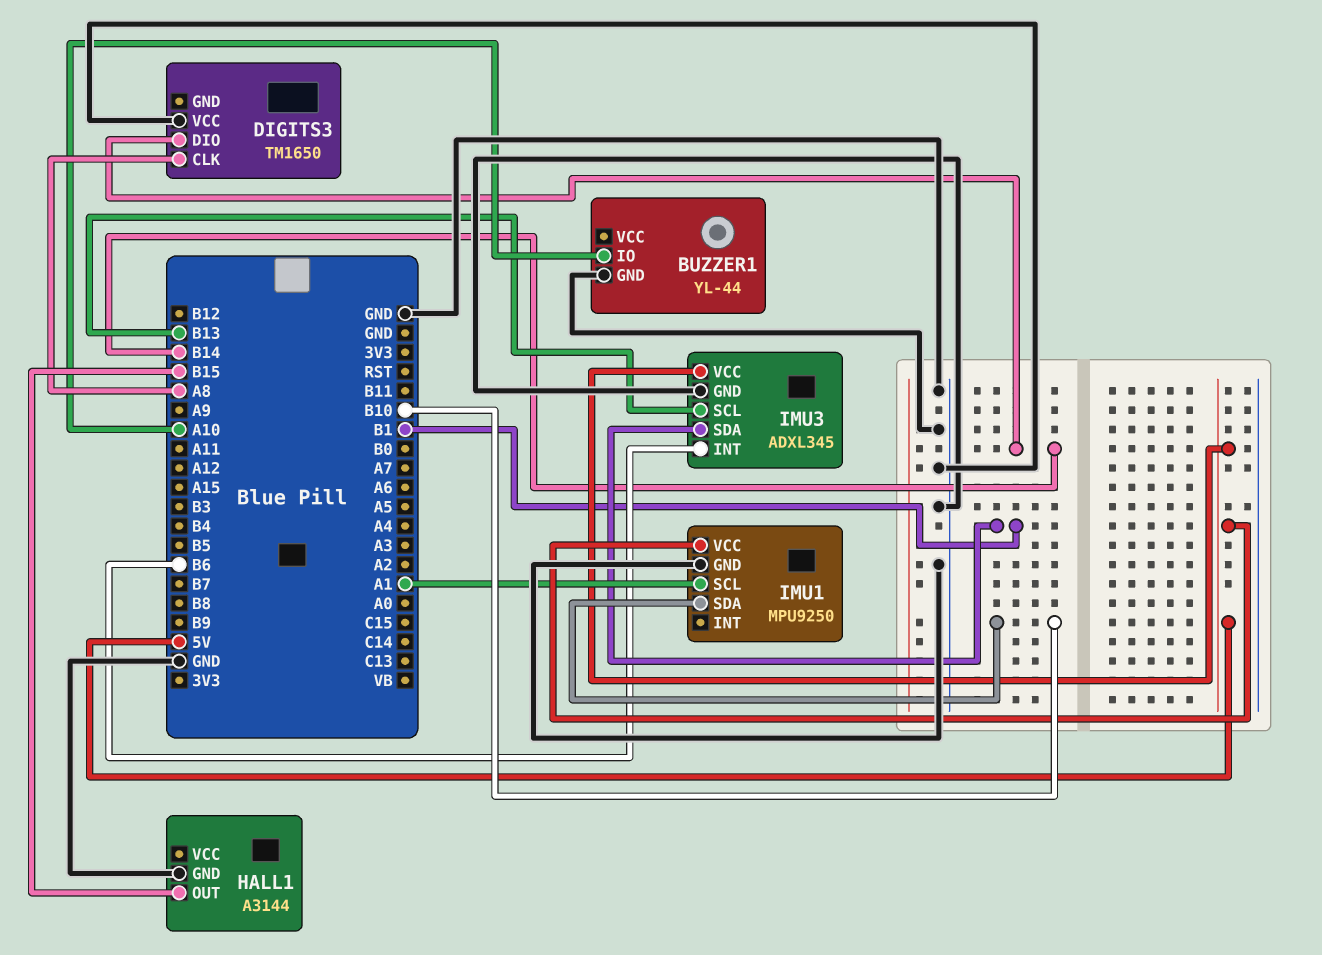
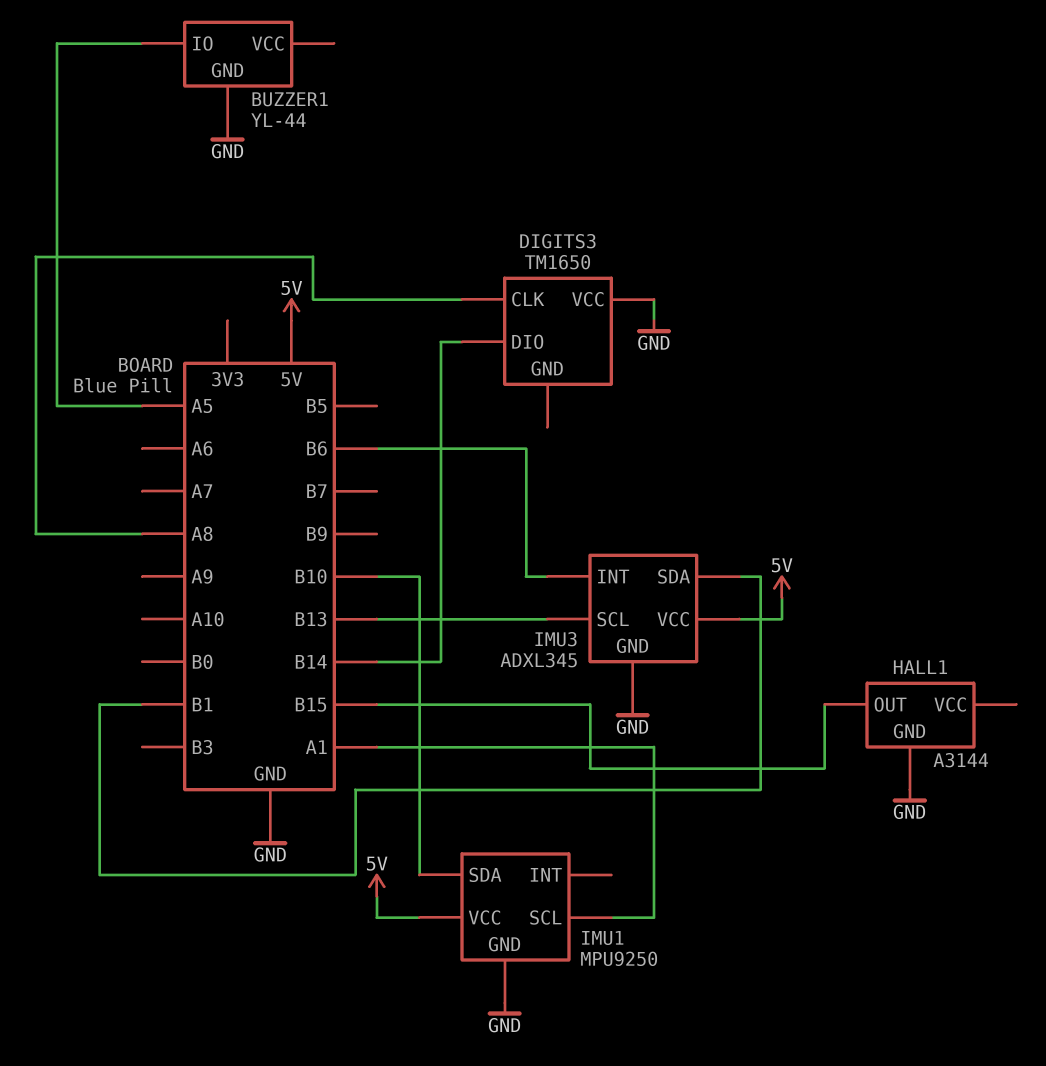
BUZZER1 pin IO: A10 -> A5

